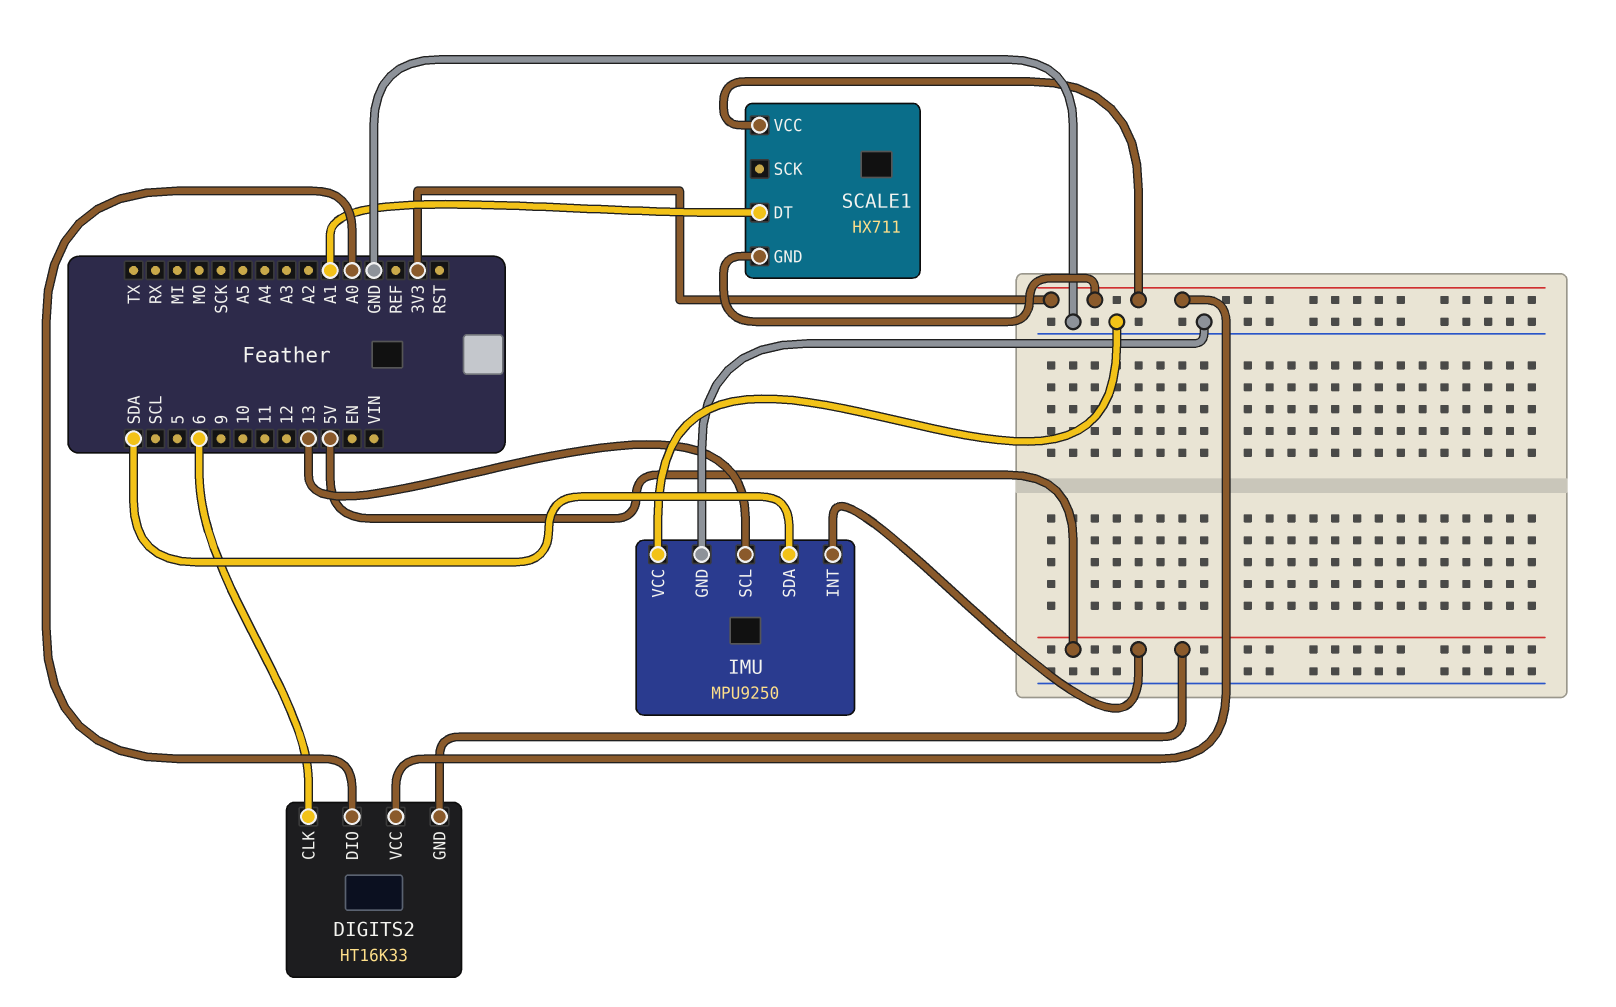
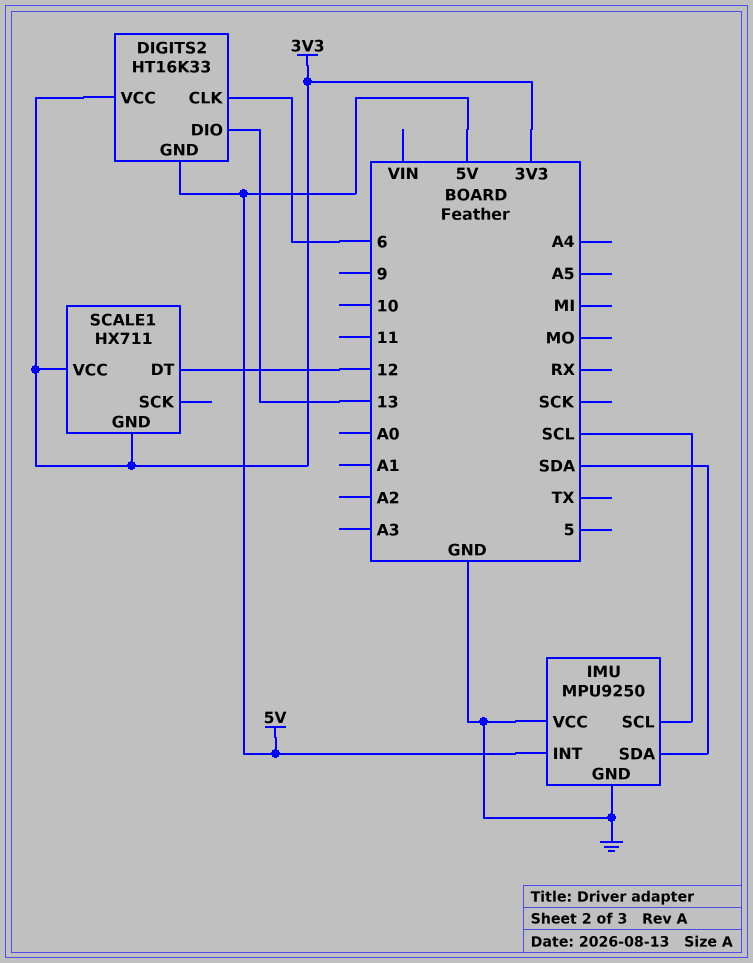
DIGITS2 pin DIO: A0 -> 13
IMU pin SCL: 13 -> SCL
SCALE1 pin DT: A1 -> 12

